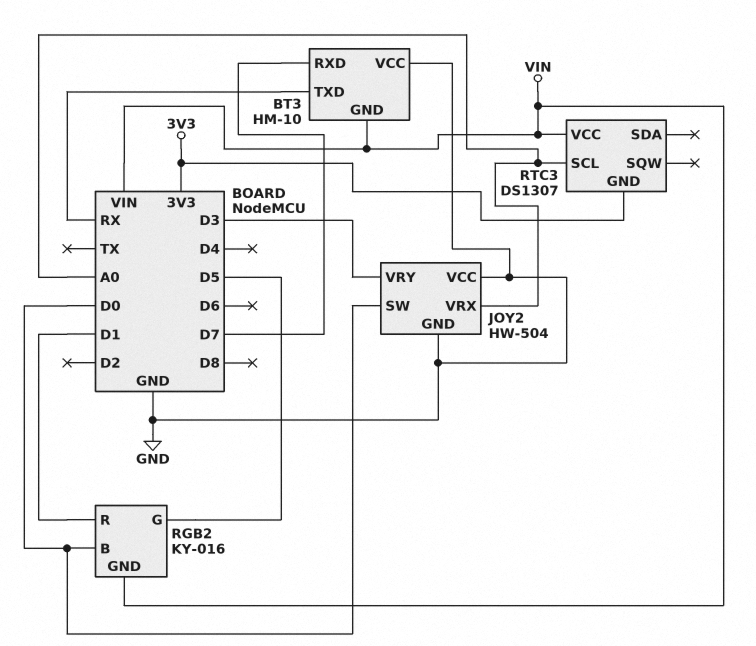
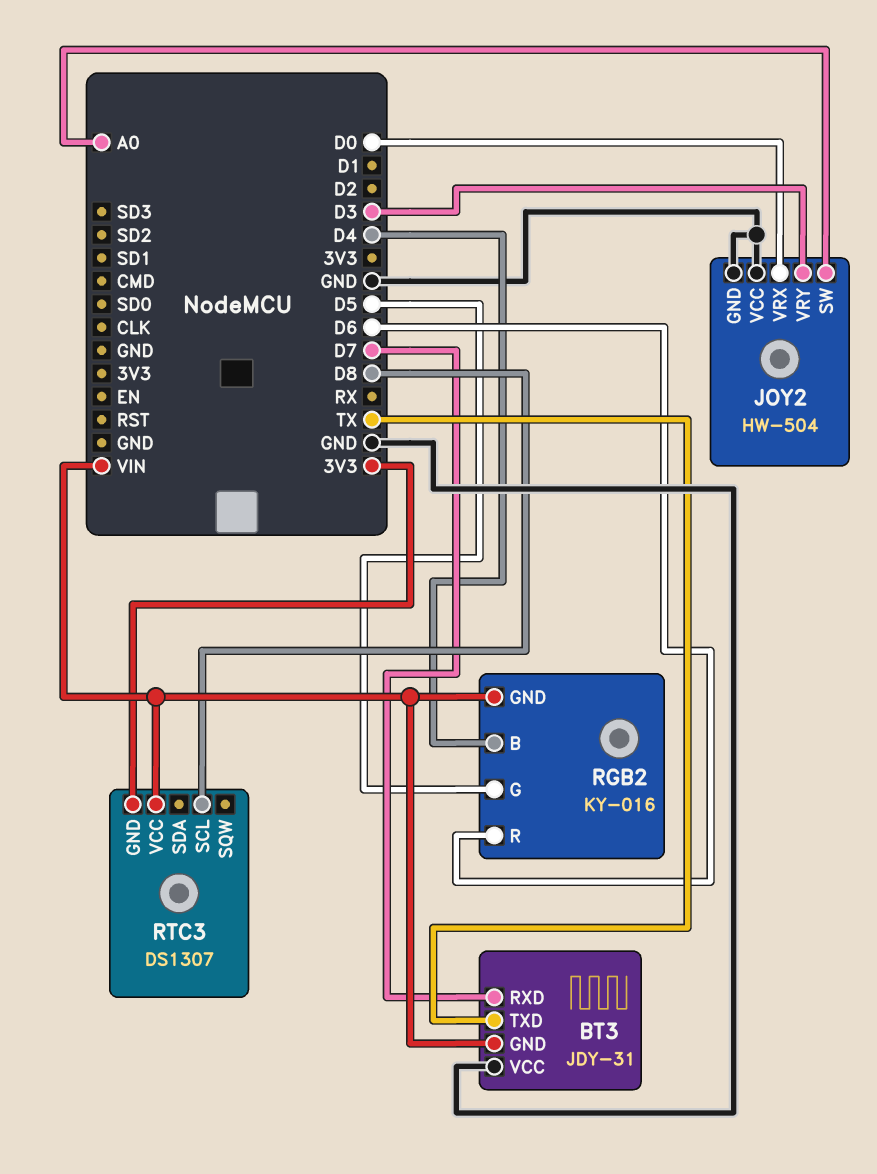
BT3: HM-10 -> JDY-31
BT3 pin TXD: RX -> TX
JOY2 pin SW: D0 -> A0
JOY2 pin VRX: A0 -> D0
RGB2 pin B: D0 -> D4
RGB2 pin R: D1 -> D6
RTC3 pin SCL: A0 -> D8

